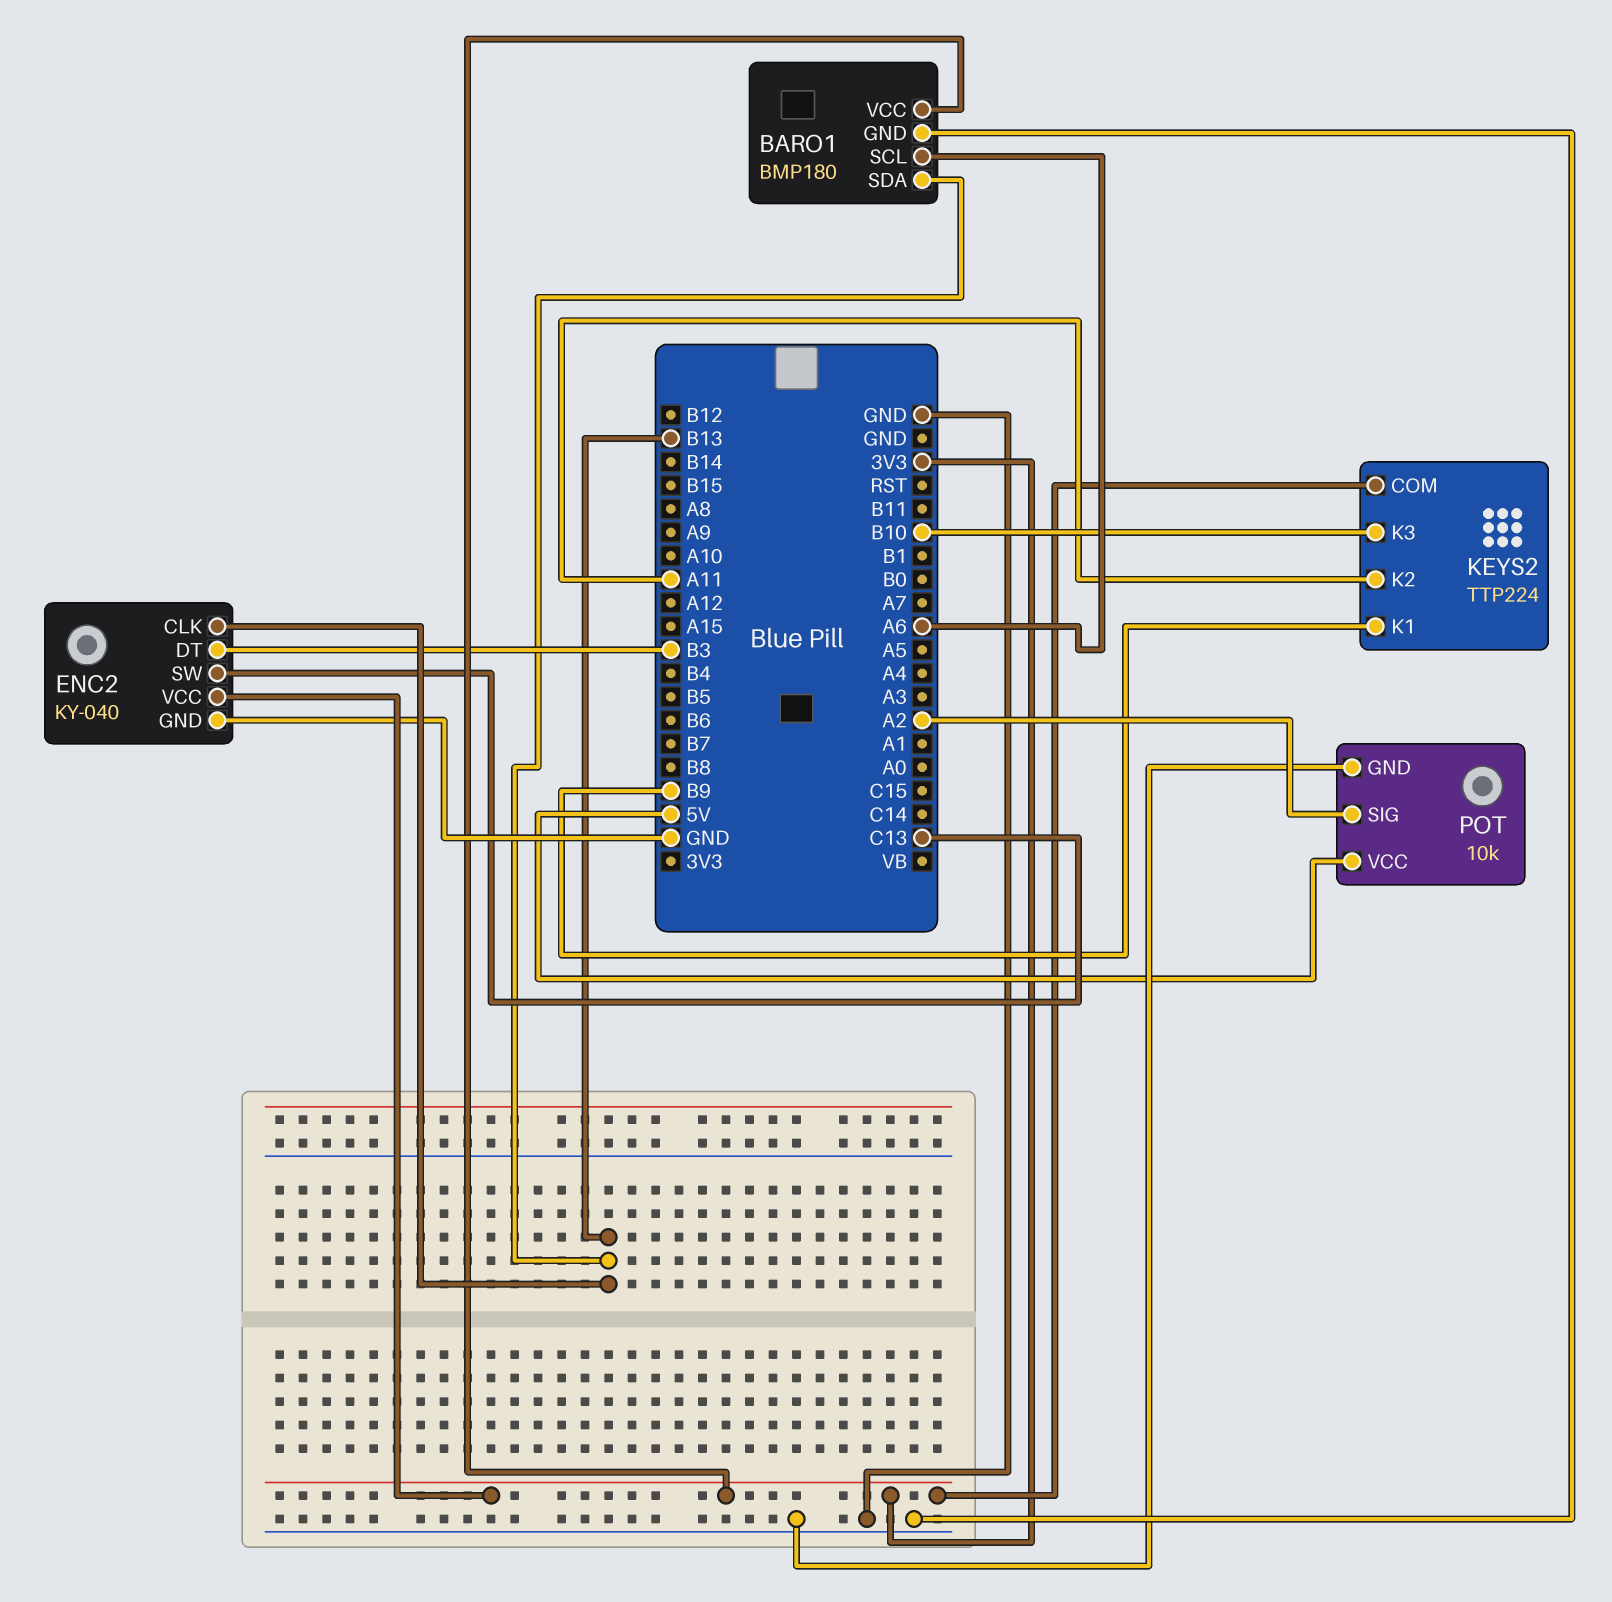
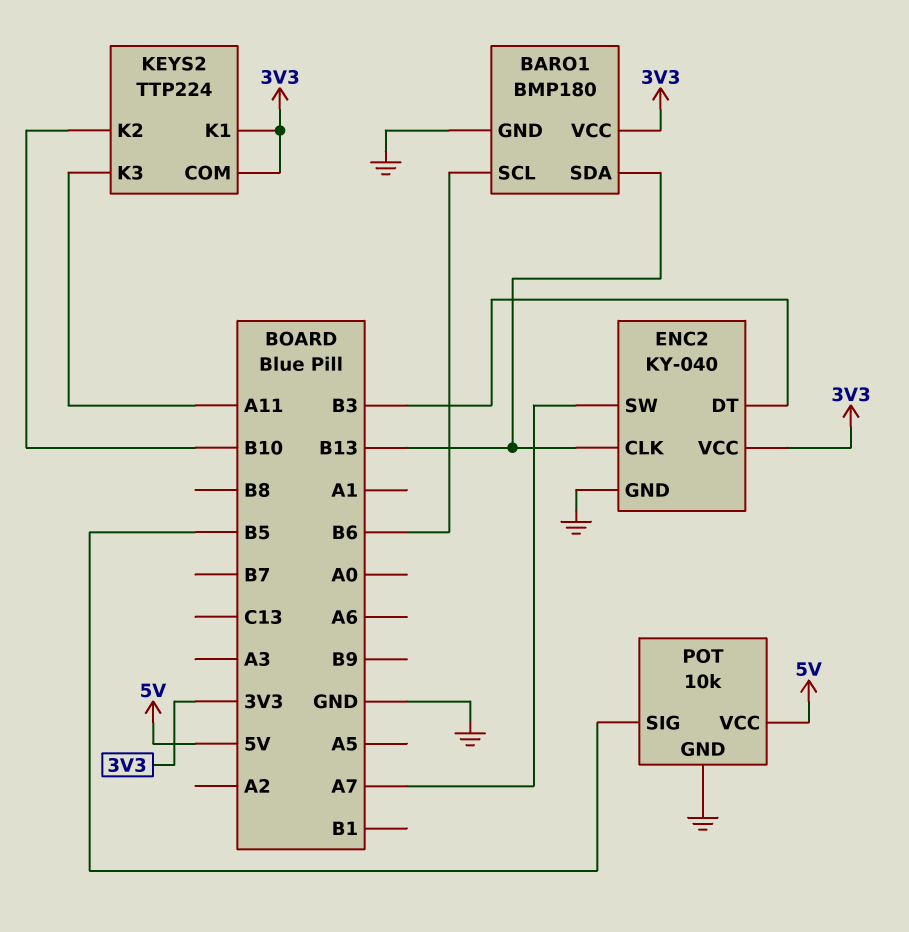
BARO1 pin SCL: A6 -> B6
ENC2 pin SW: C13 -> A7
KEYS2 pin K1: B9 -> 3V3
KEYS2 pin K2: A11 -> B10
KEYS2 pin K3: B10 -> A11
POT pin SIG: A2 -> B5

